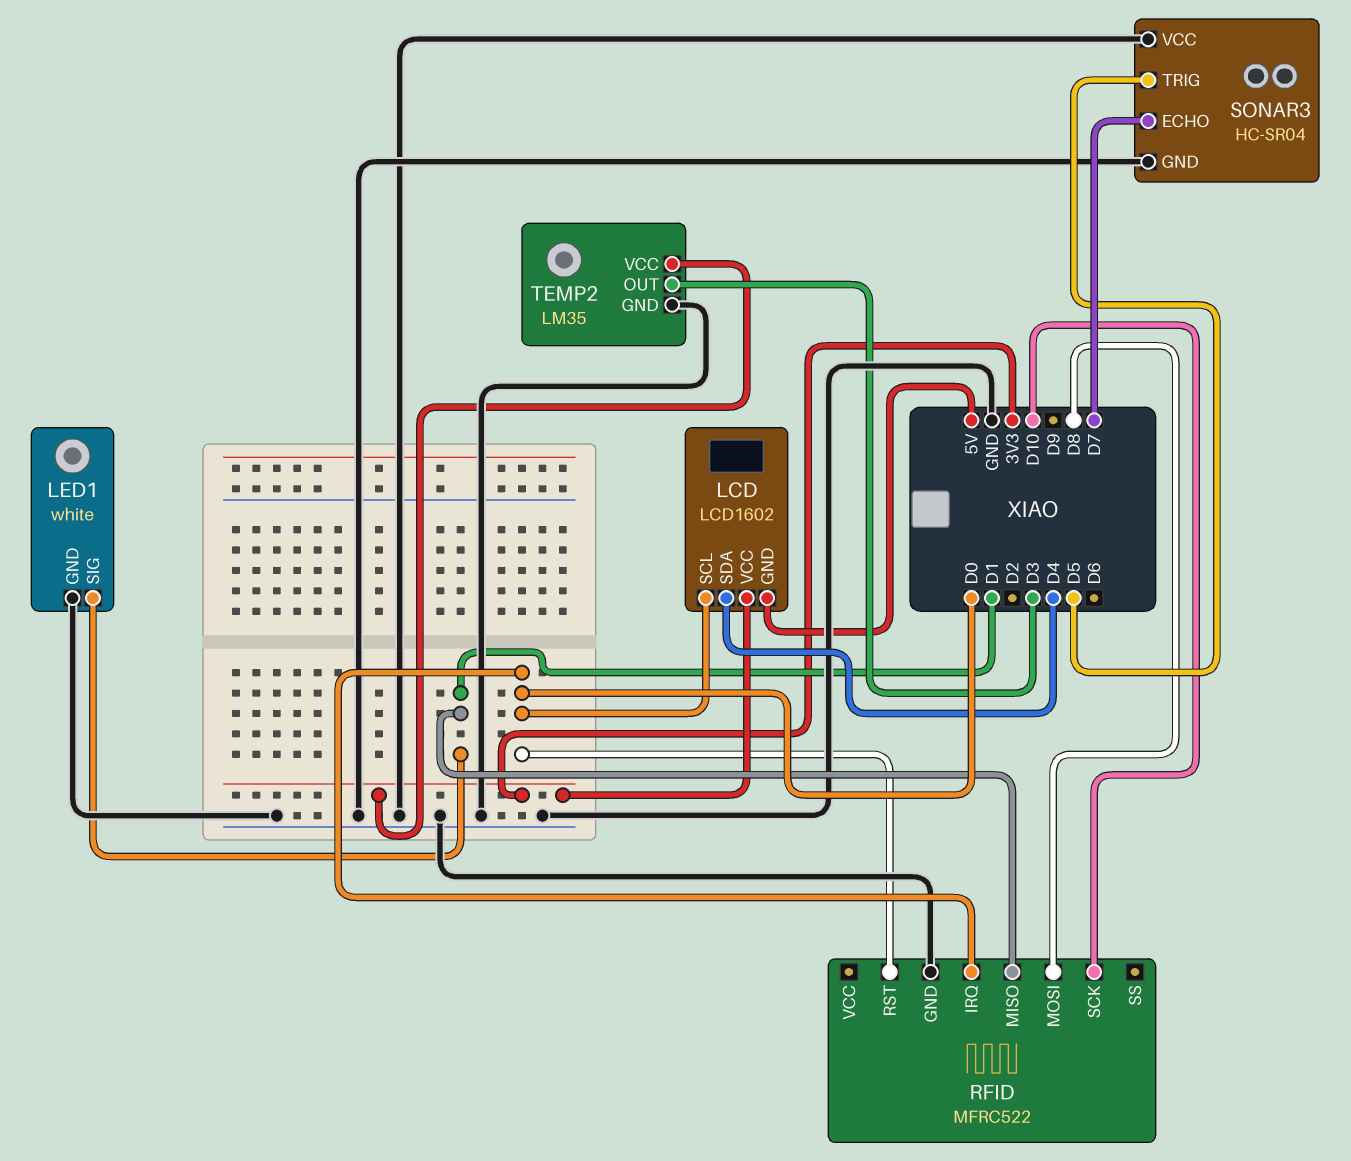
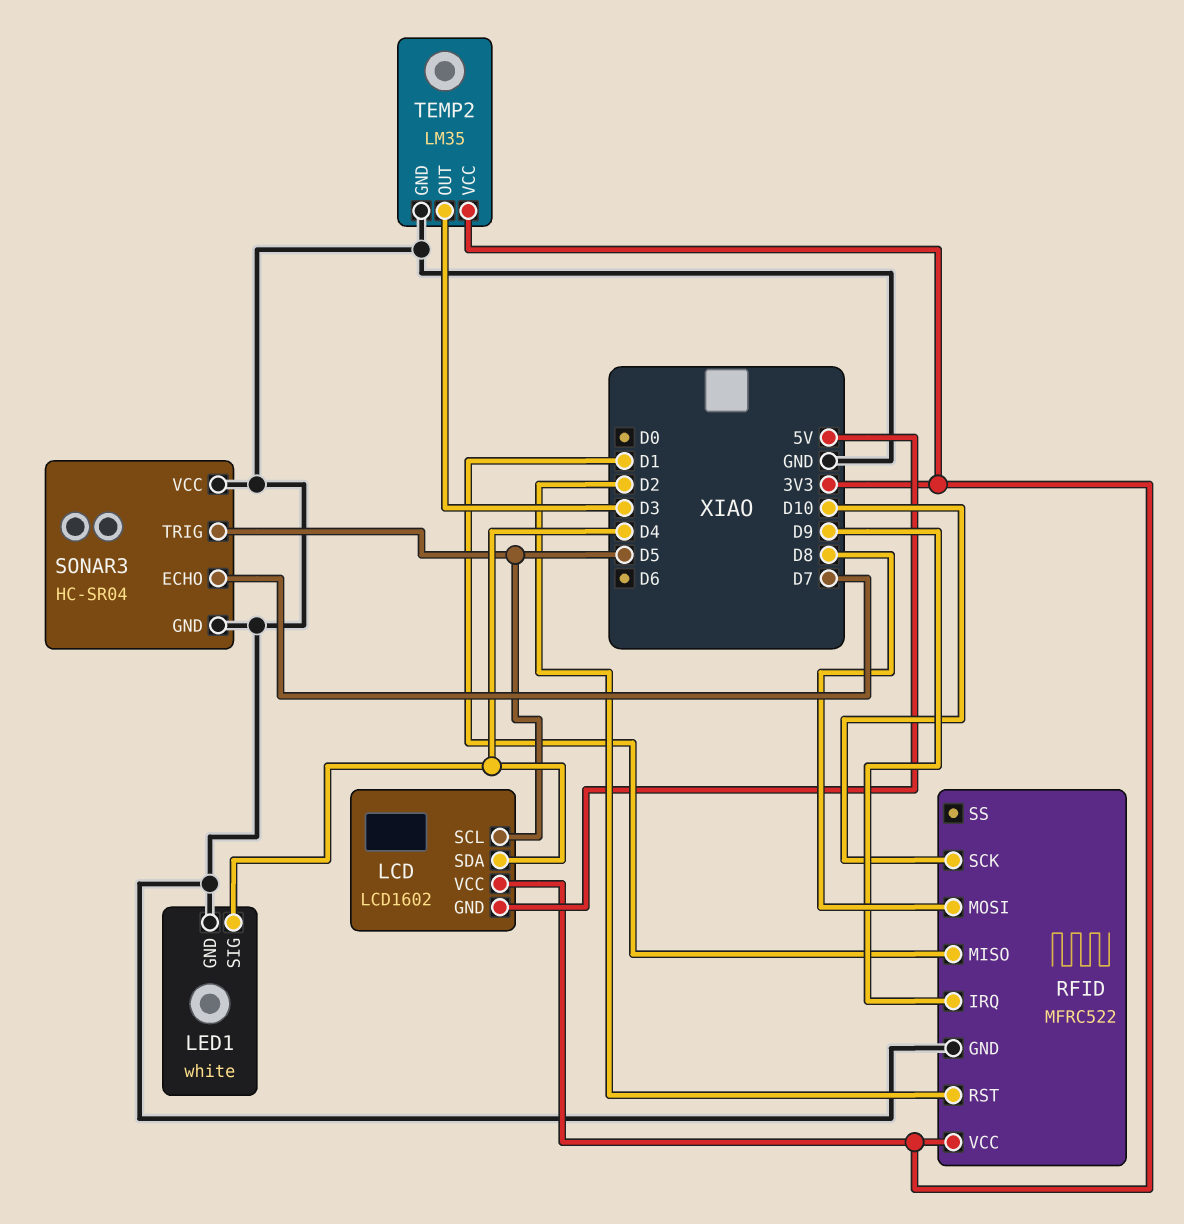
LCD pin SCL: D0 -> D5
LED1 pin SIG: D1 -> D4
RFID pin IRQ: D0 -> D9
RFID pin RST: D0 -> D2
RFID pin VCC: none -> 3V3

